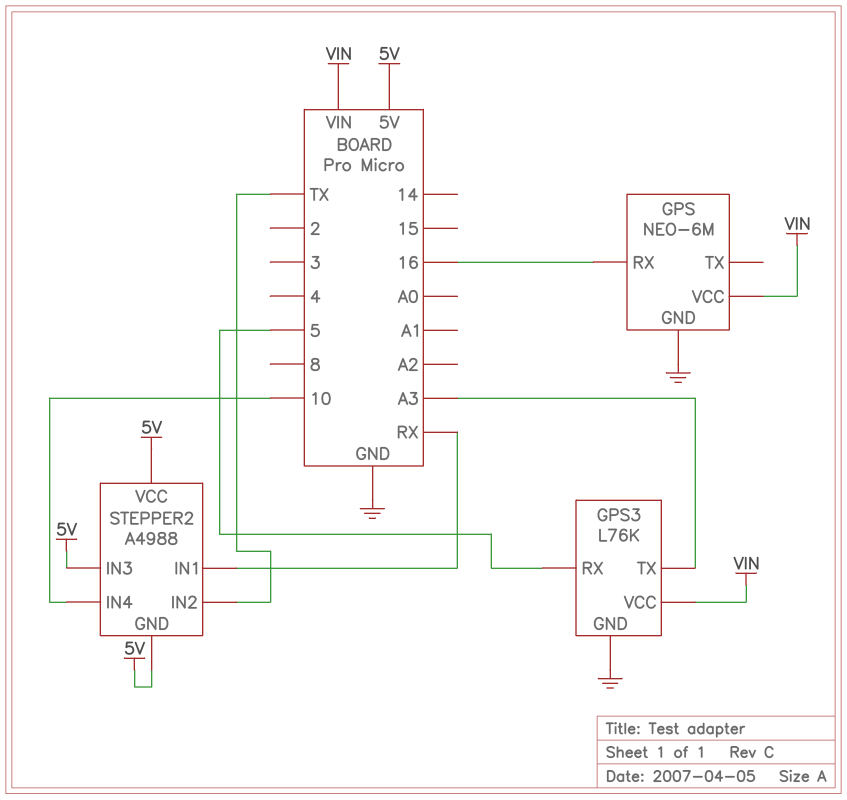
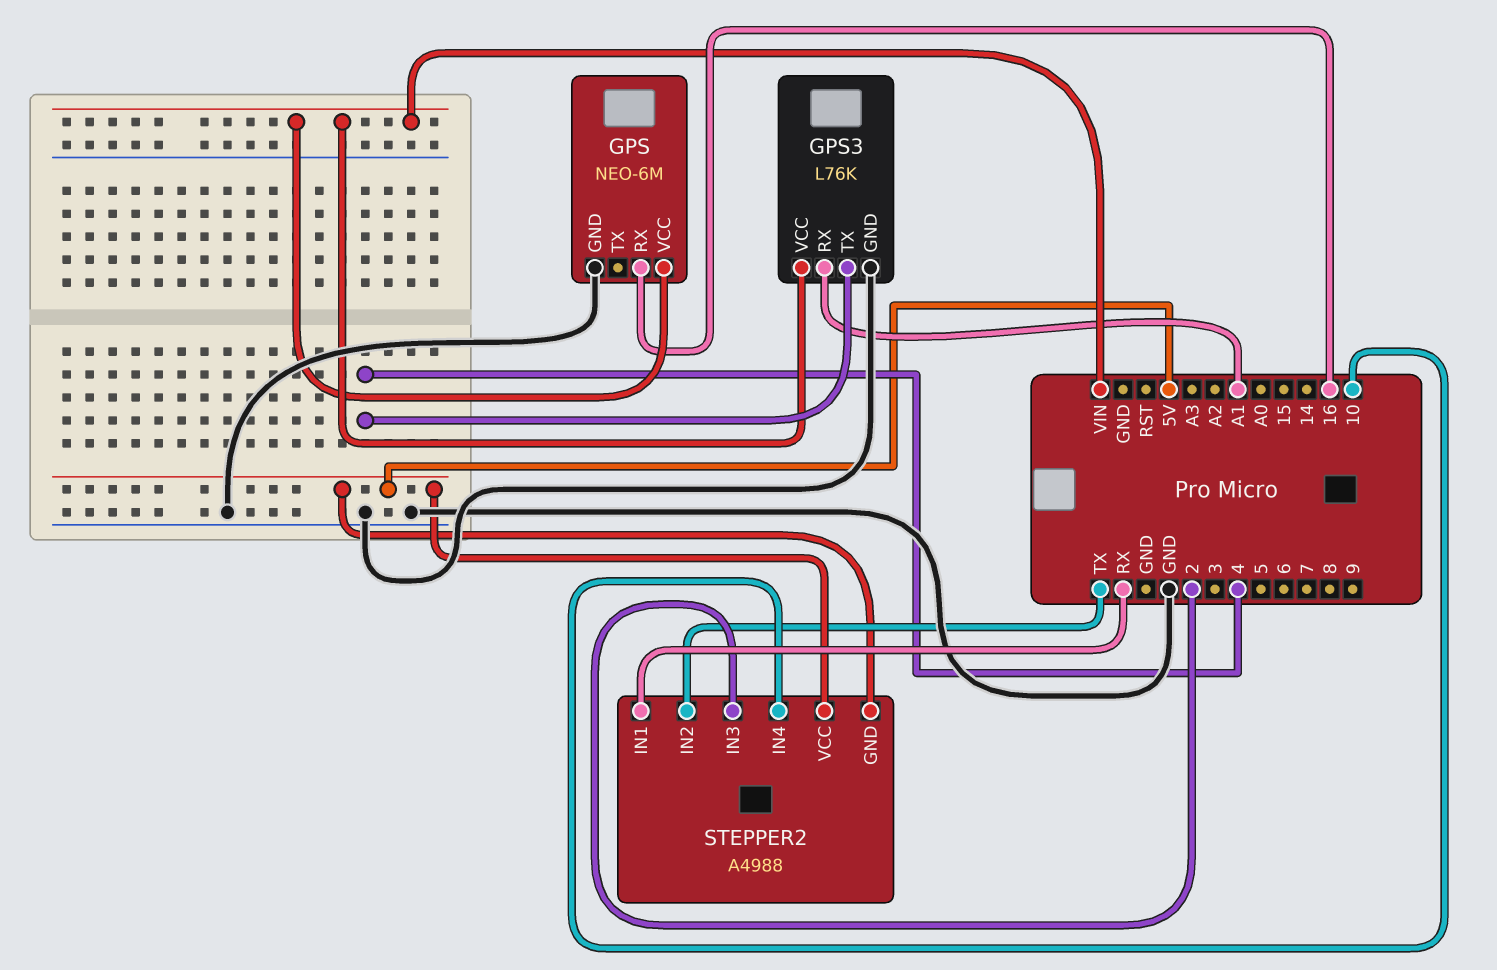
GPS3 pin RX: 5 -> A1
GPS3 pin TX: A3 -> 4
STEPPER2 pin IN3: 5V -> 2

